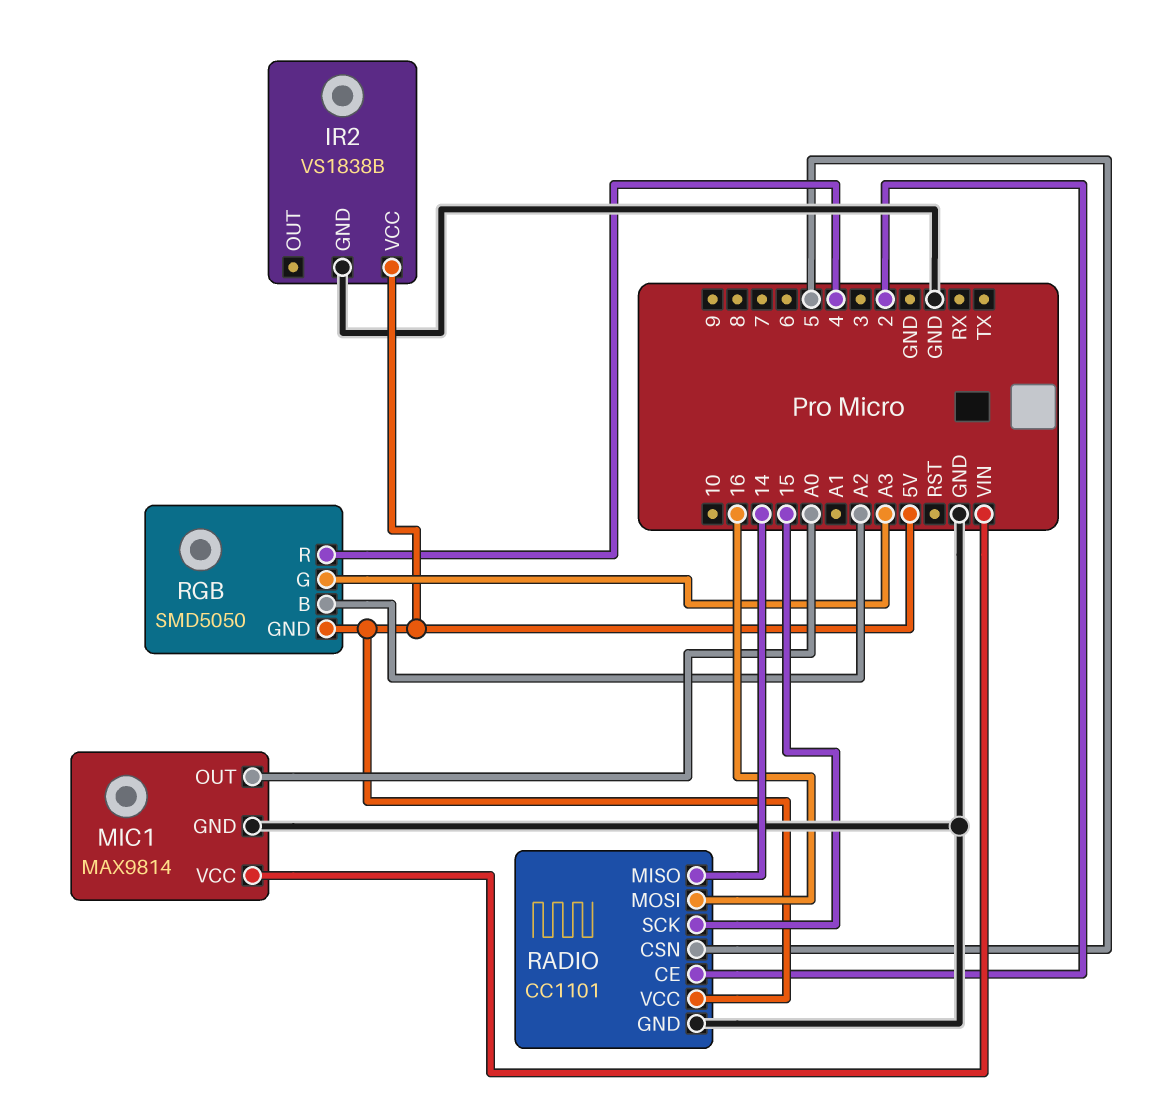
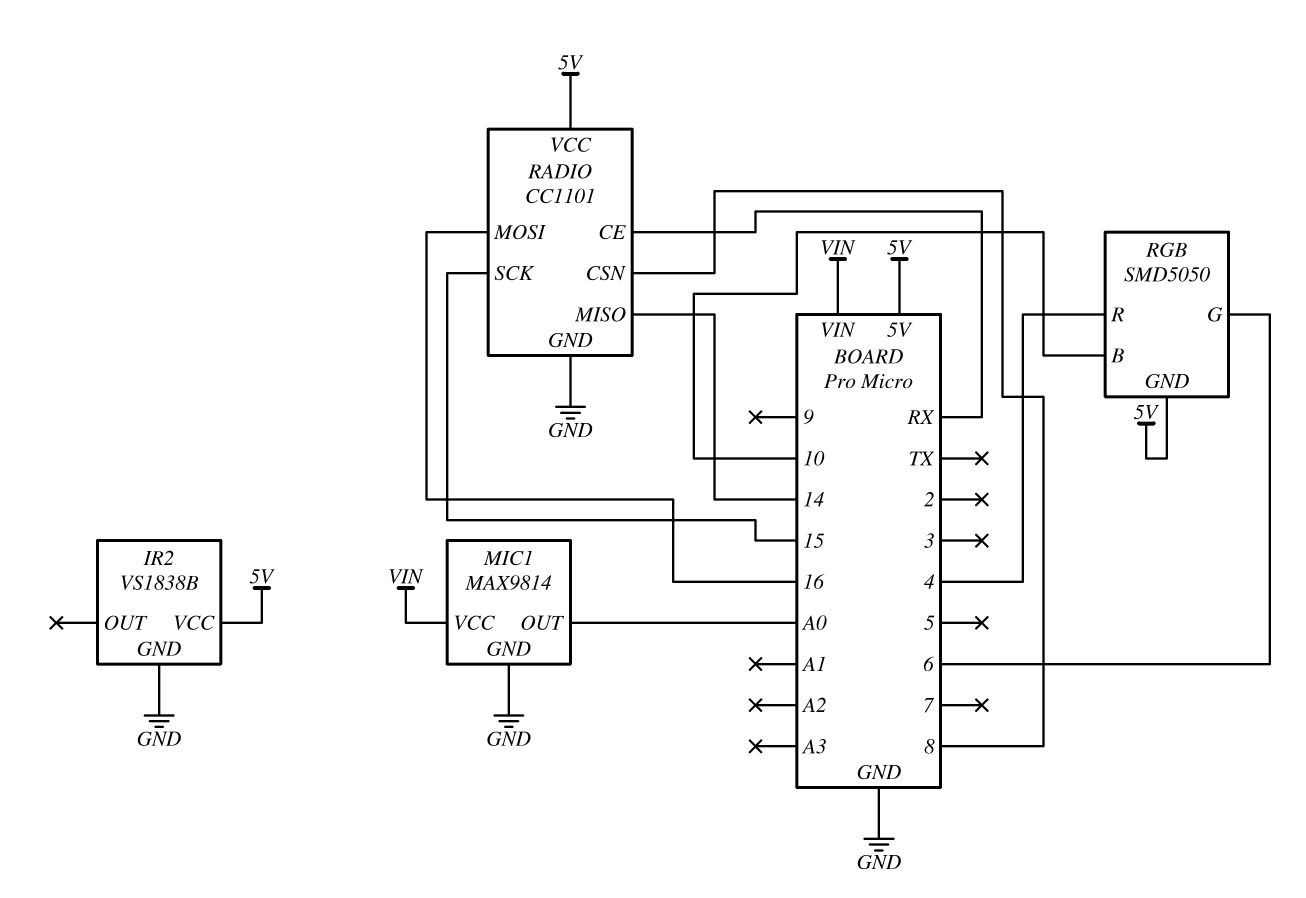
RADIO pin CE: 2 -> RX
RADIO pin CSN: 5 -> 8
RGB pin B: A2 -> 10
RGB pin G: A3 -> 6

